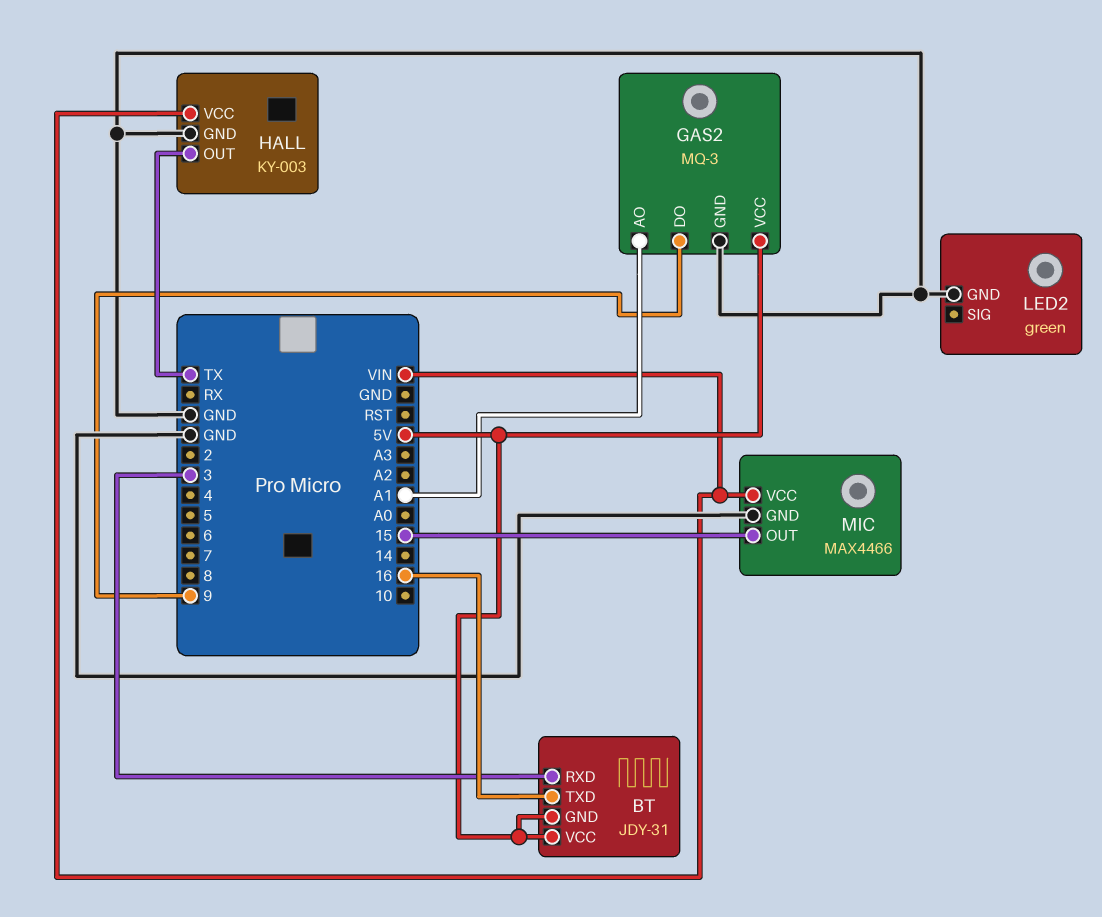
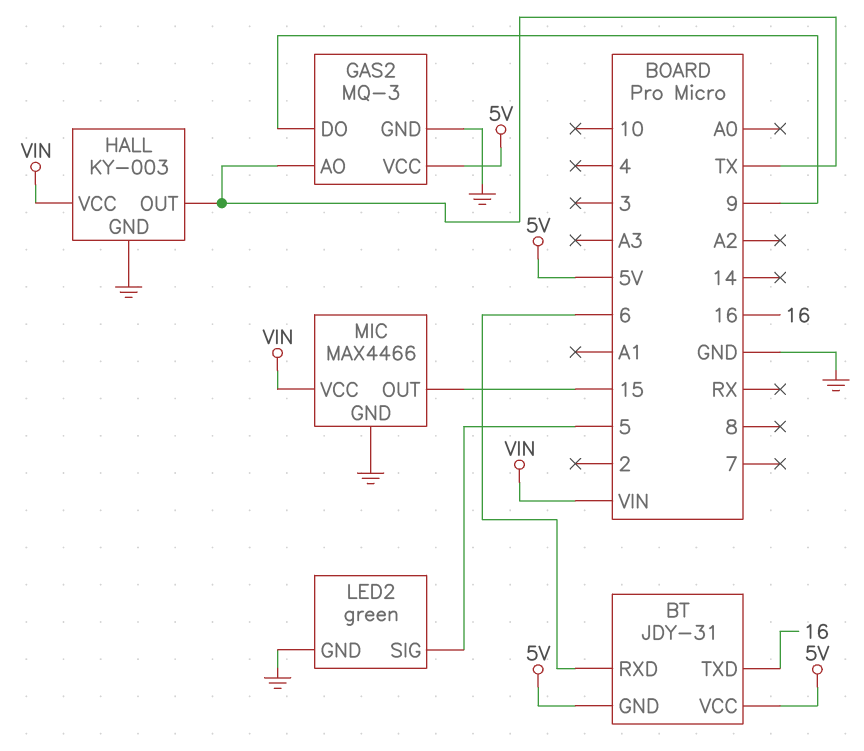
BT pin RXD: 3 -> 6
GAS2 pin AO: A1 -> TX
LED2 pin SIG: none -> 5

